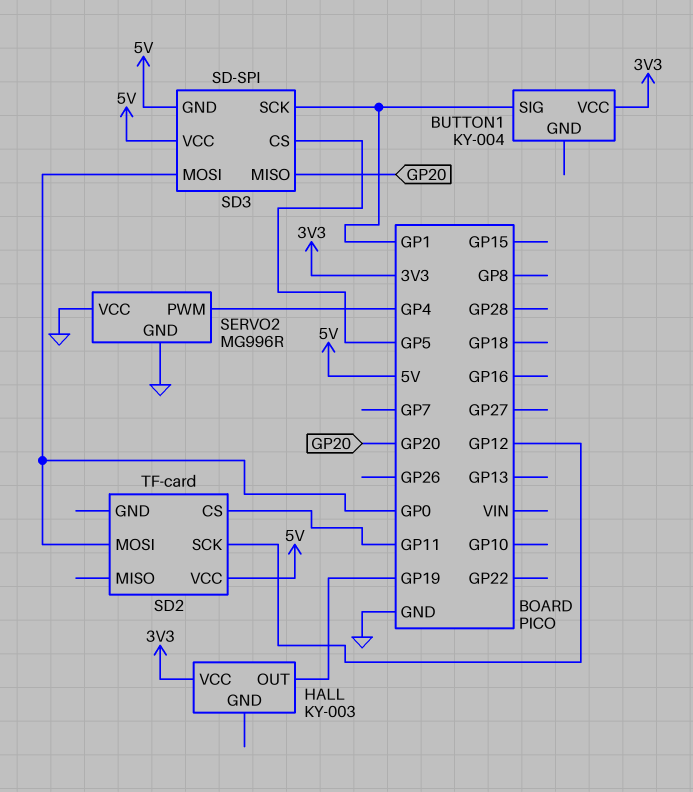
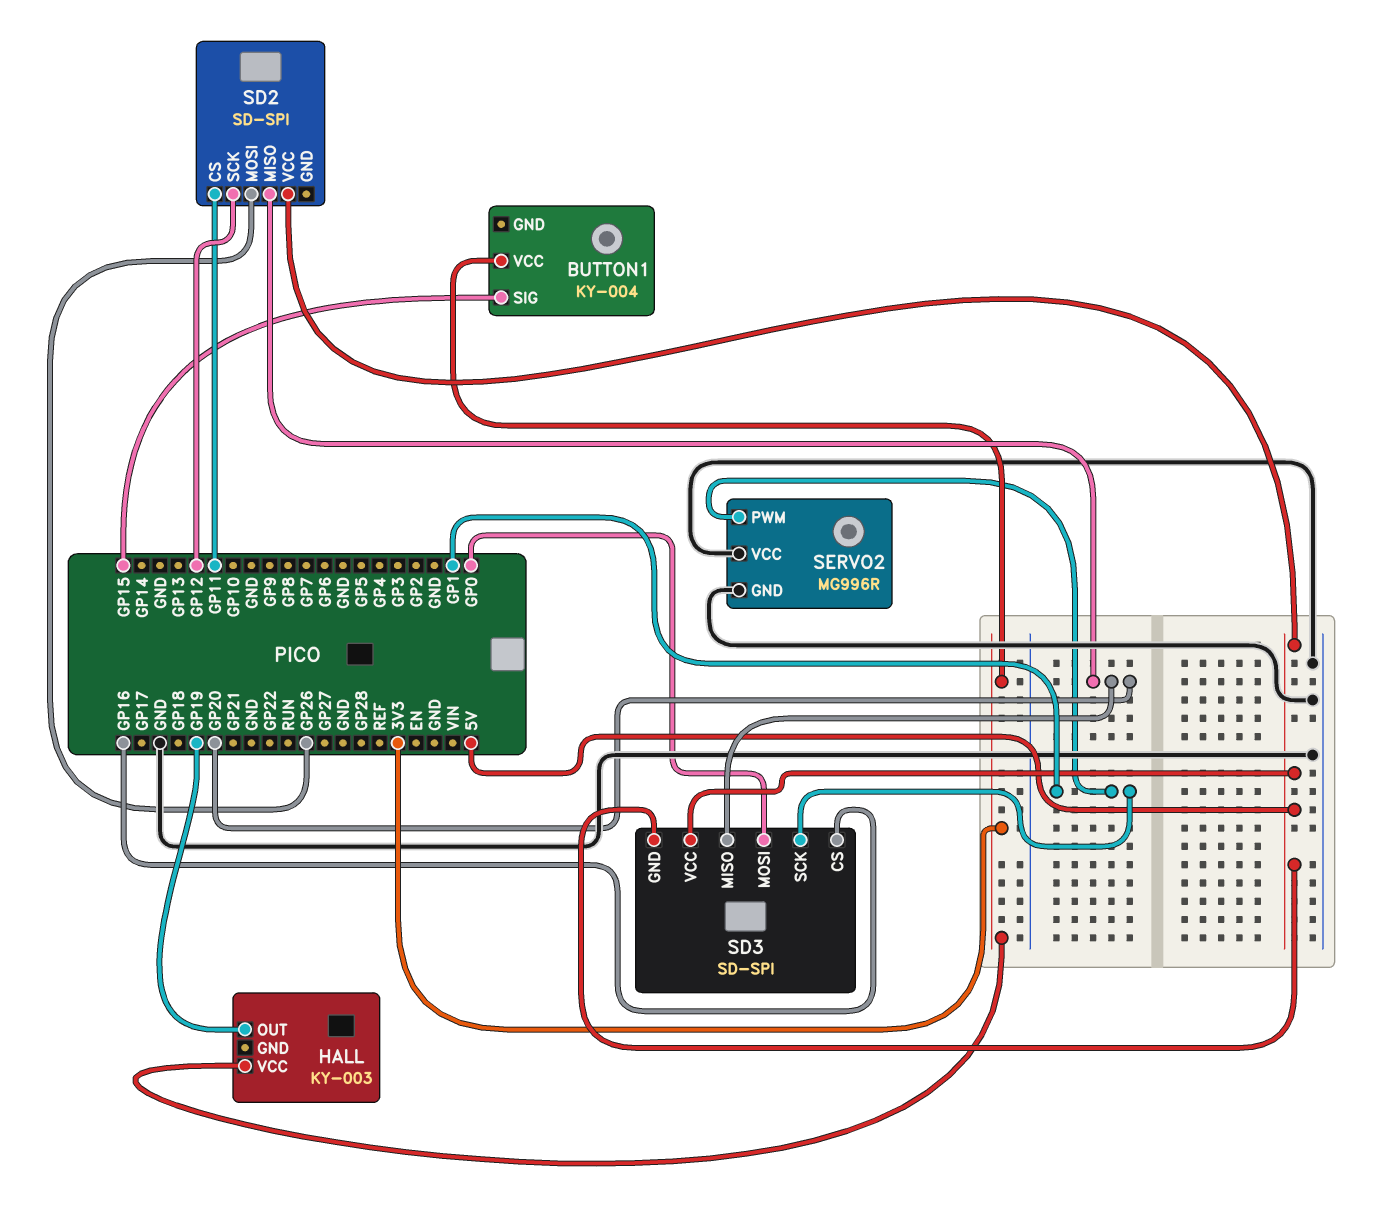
BUTTON1 pin SIG: GP1 -> GP15
SD2: TF-card -> SD-SPI
SD2 pin MISO: none -> GP20
SD2 pin MOSI: GP0 -> GP26
SD3 pin CS: GP5 -> GP16
SERVO2 pin PWM: GP4 -> GP1

